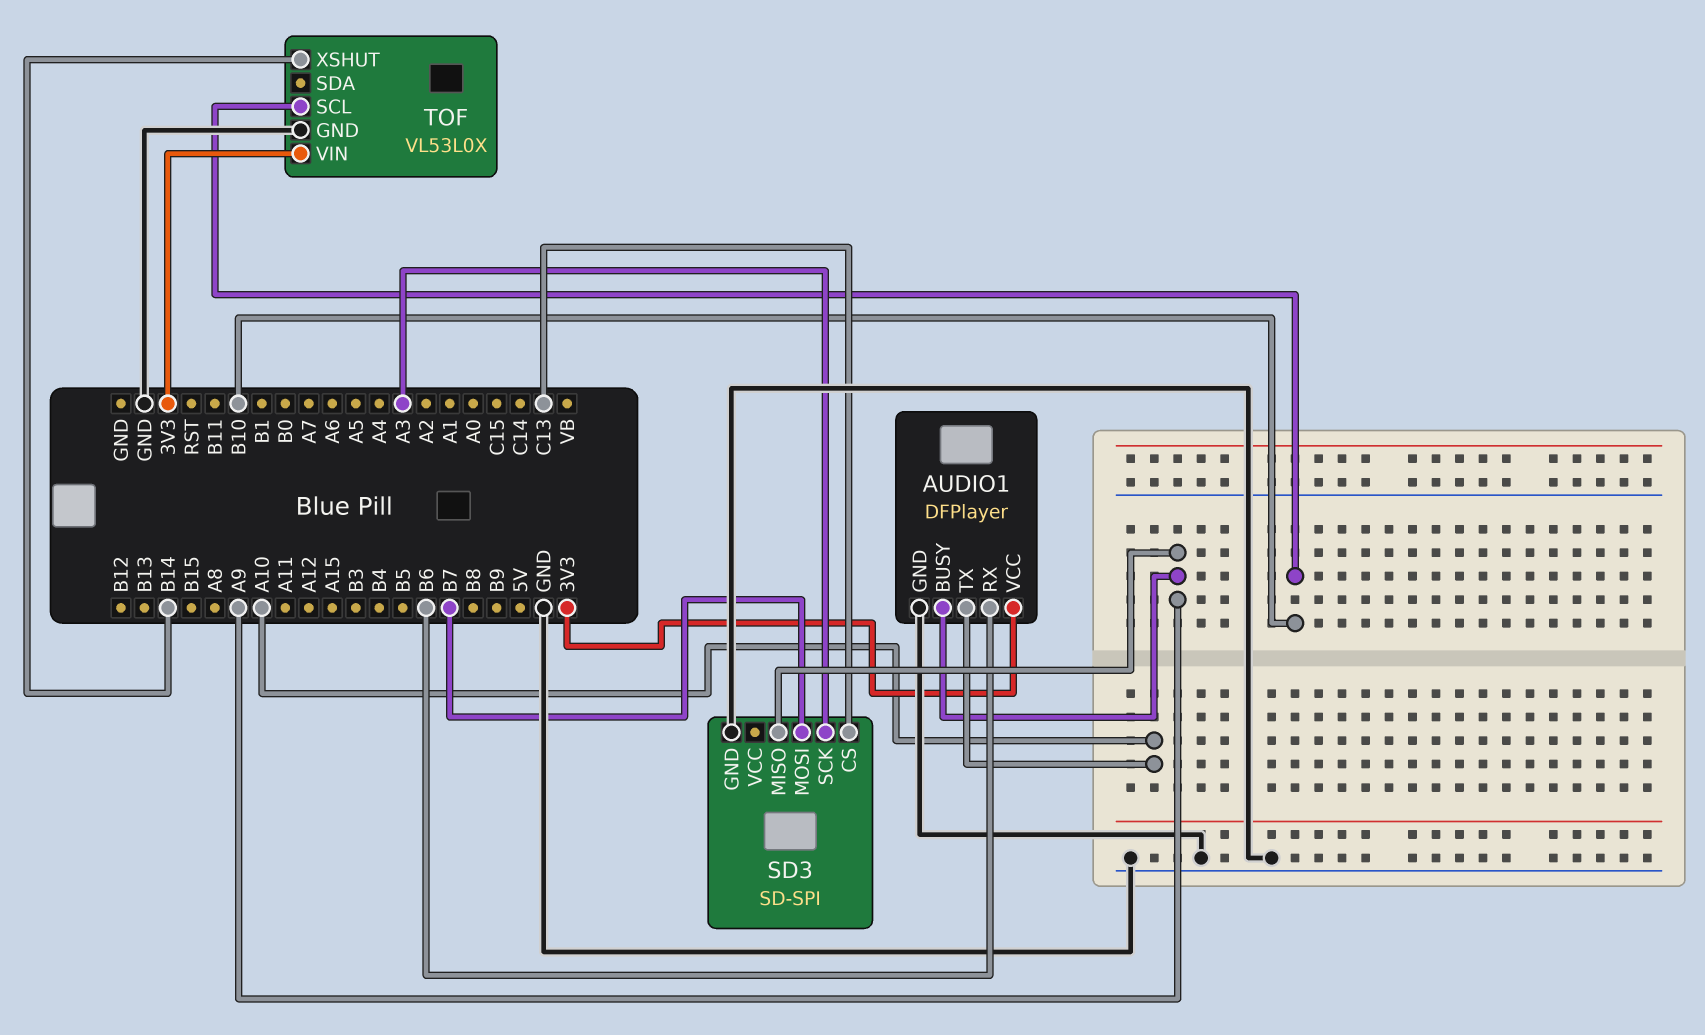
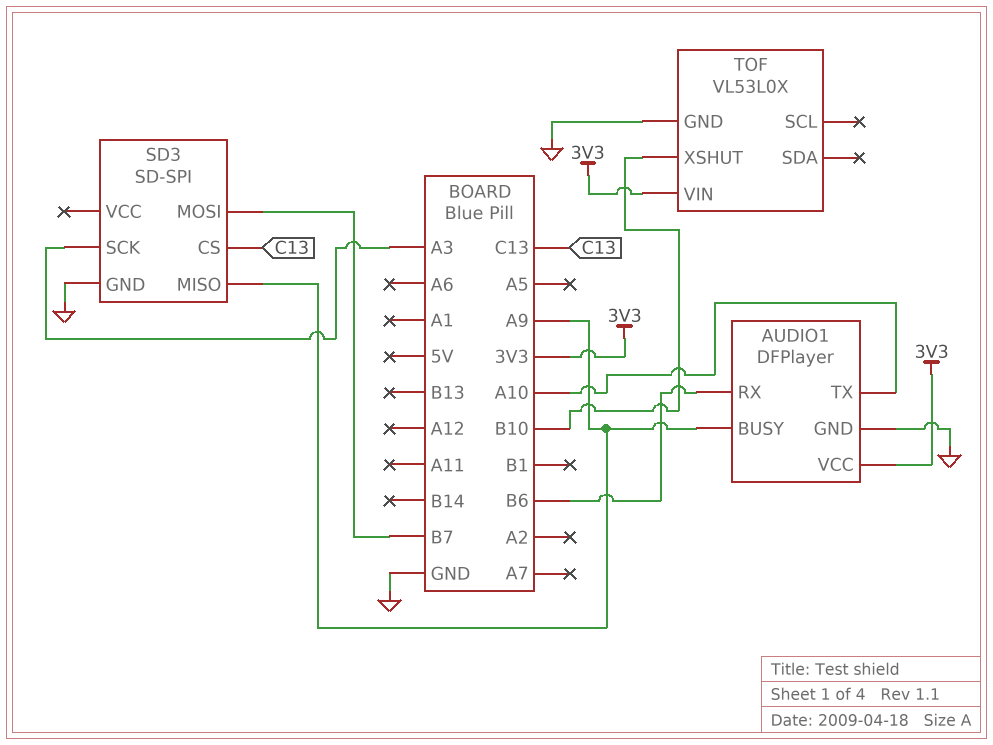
TOF pin SCL: B10 -> none
TOF pin XSHUT: B14 -> B10

